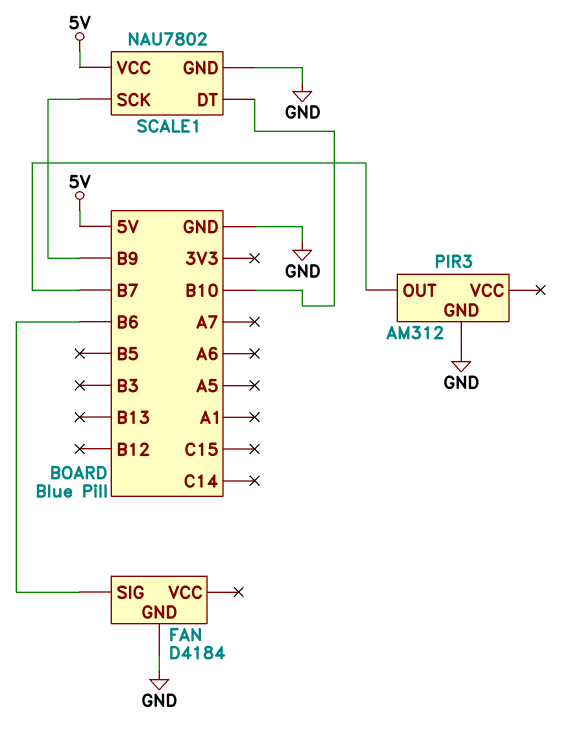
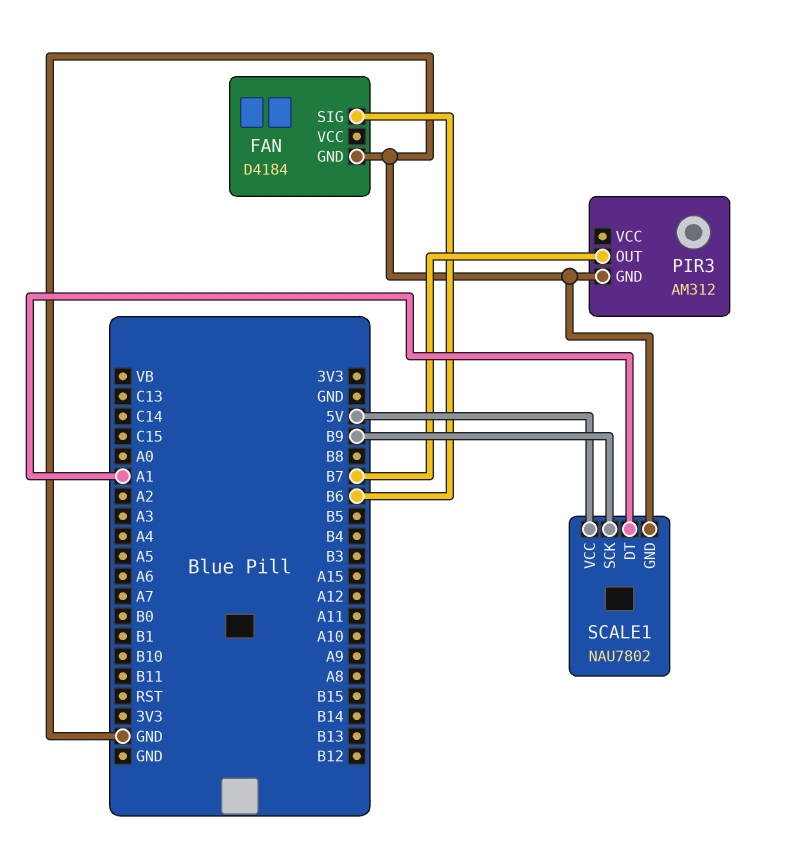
SCALE1 pin DT: B10 -> A1

